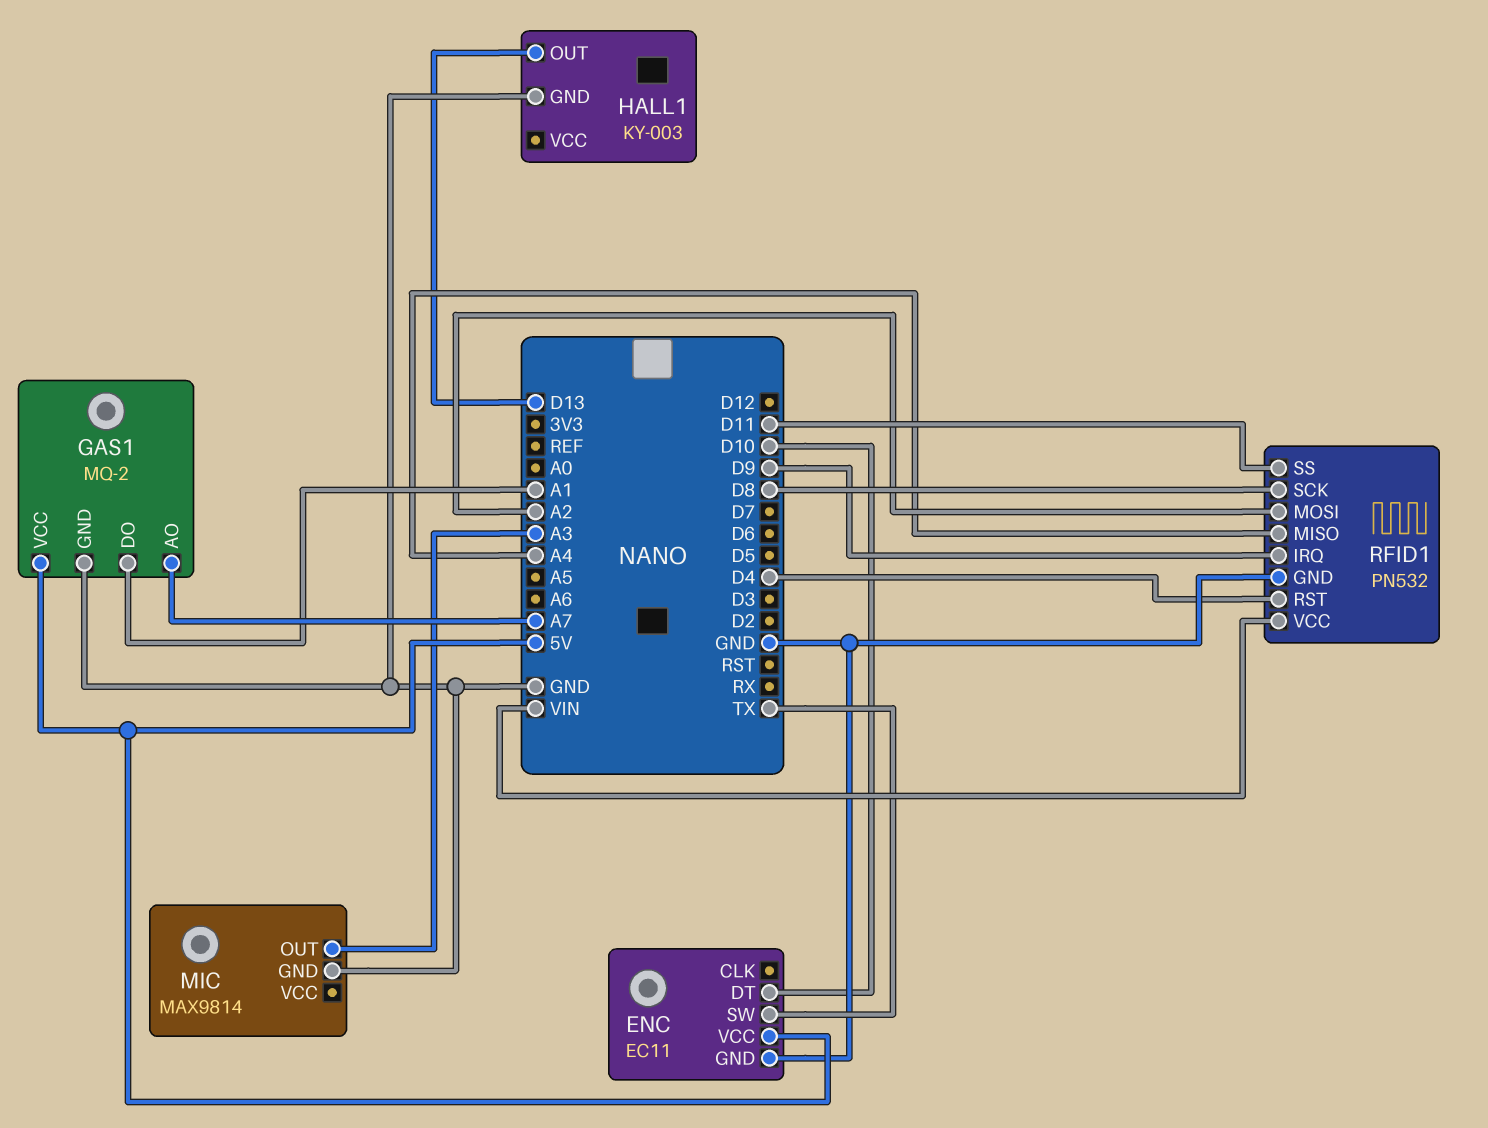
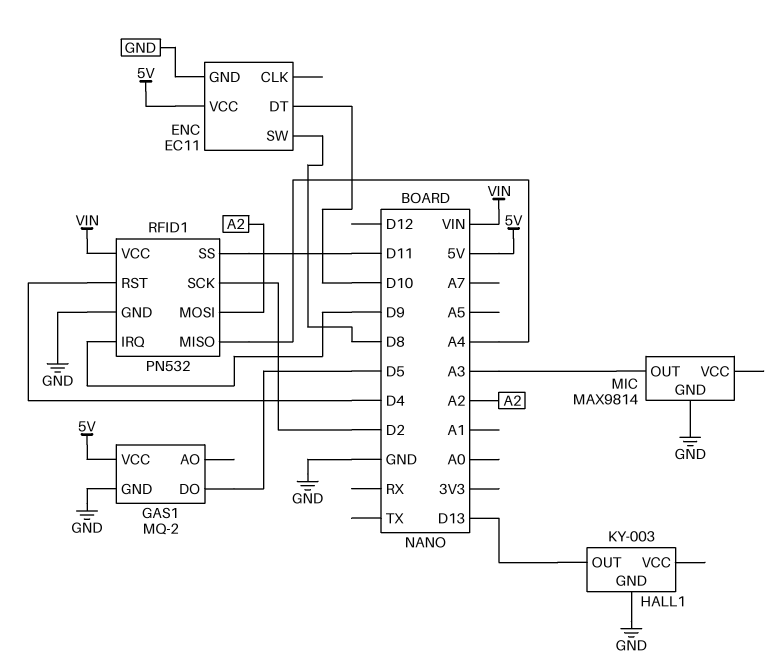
ENC pin SW: TX -> D8
GAS1 pin AO: A7 -> none
GAS1 pin DO: A1 -> D5
RFID1 pin SCK: D8 -> D2

